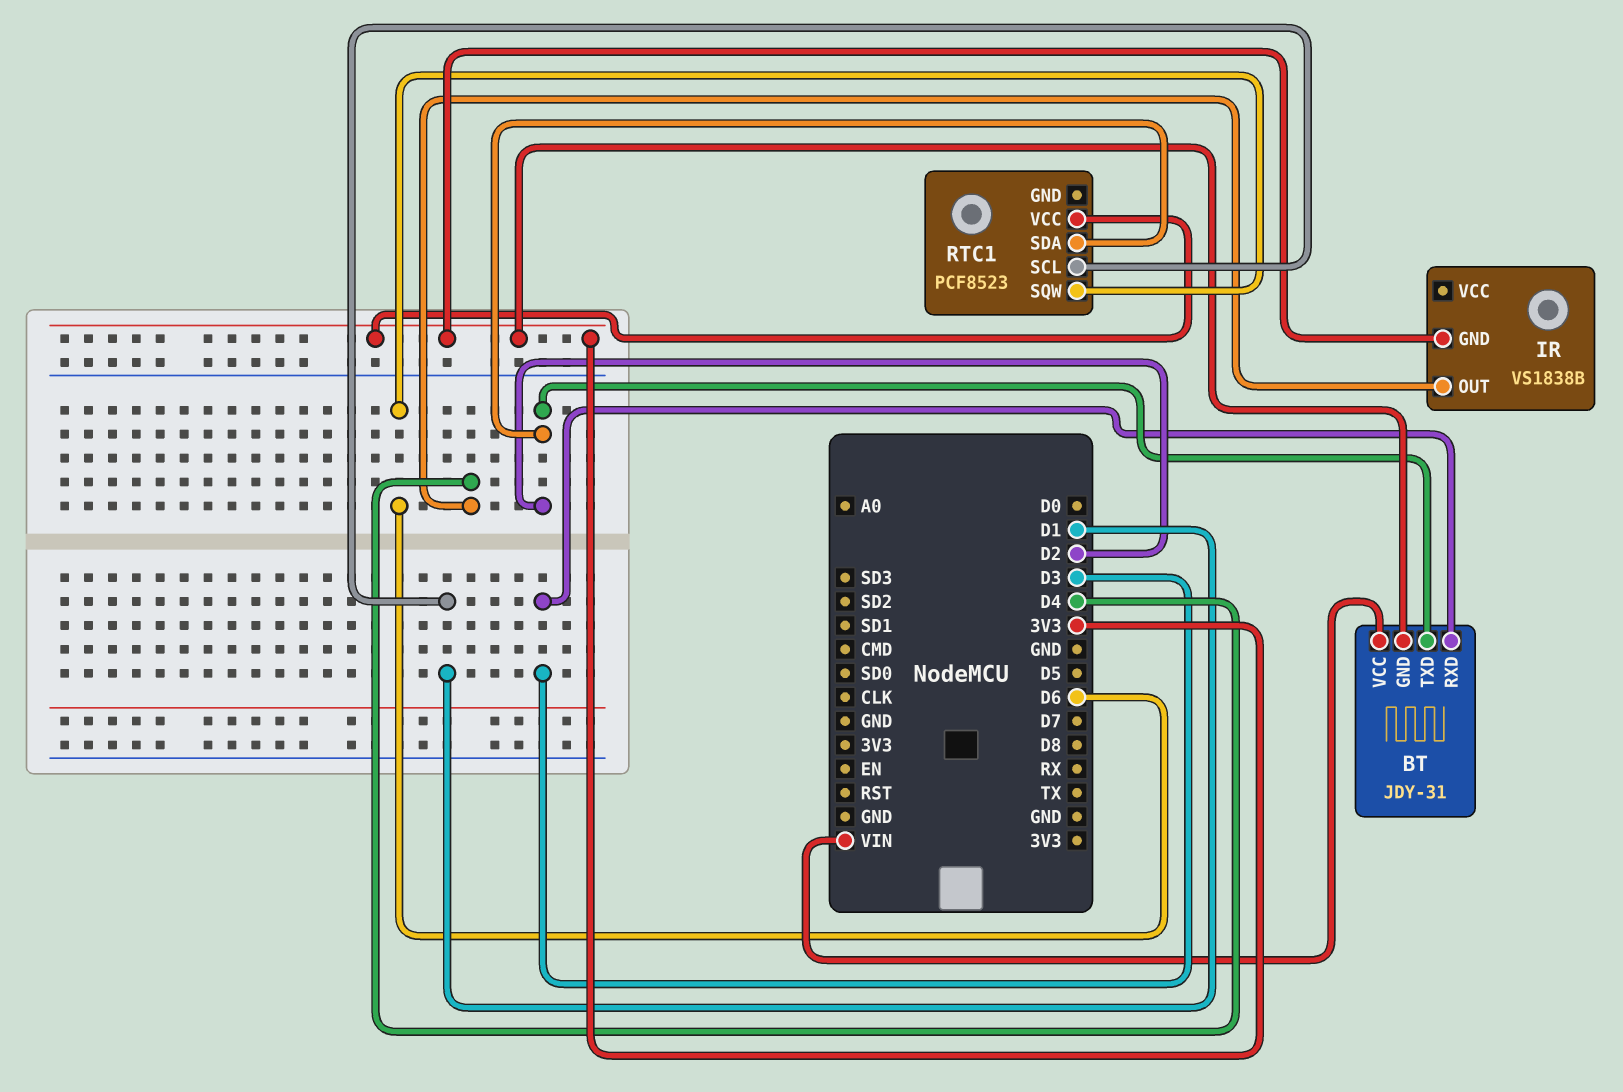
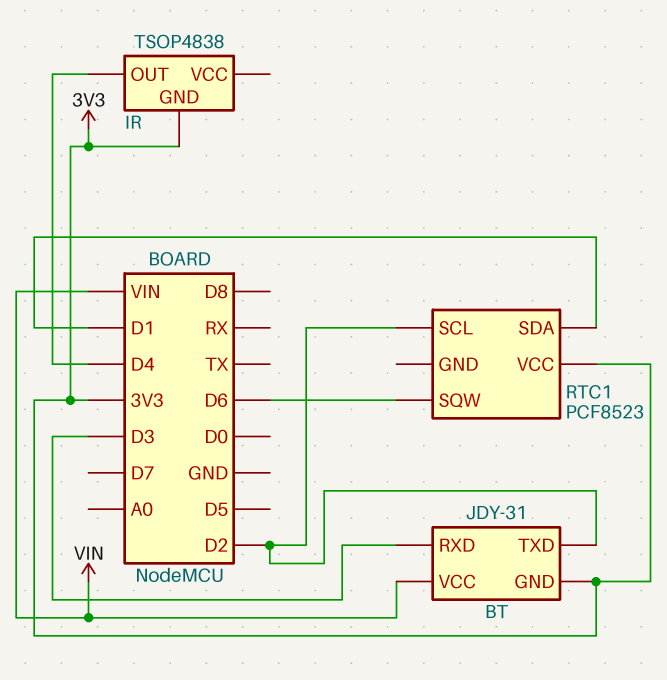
IR: VS1838B -> TSOP4838
RTC1 pin SCL: D1 -> D2
RTC1 pin SDA: D2 -> D1

